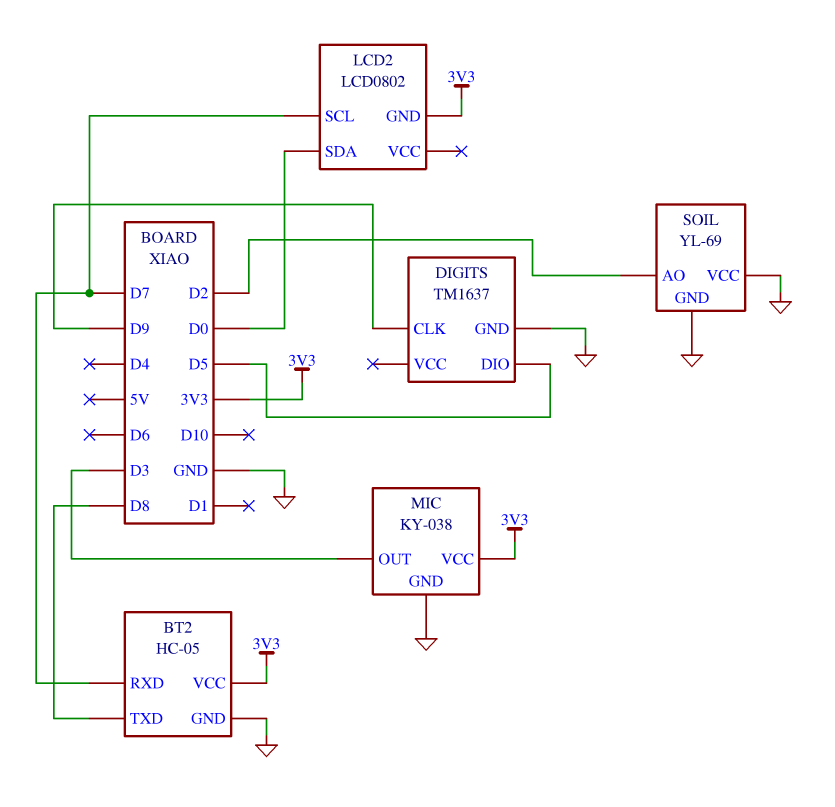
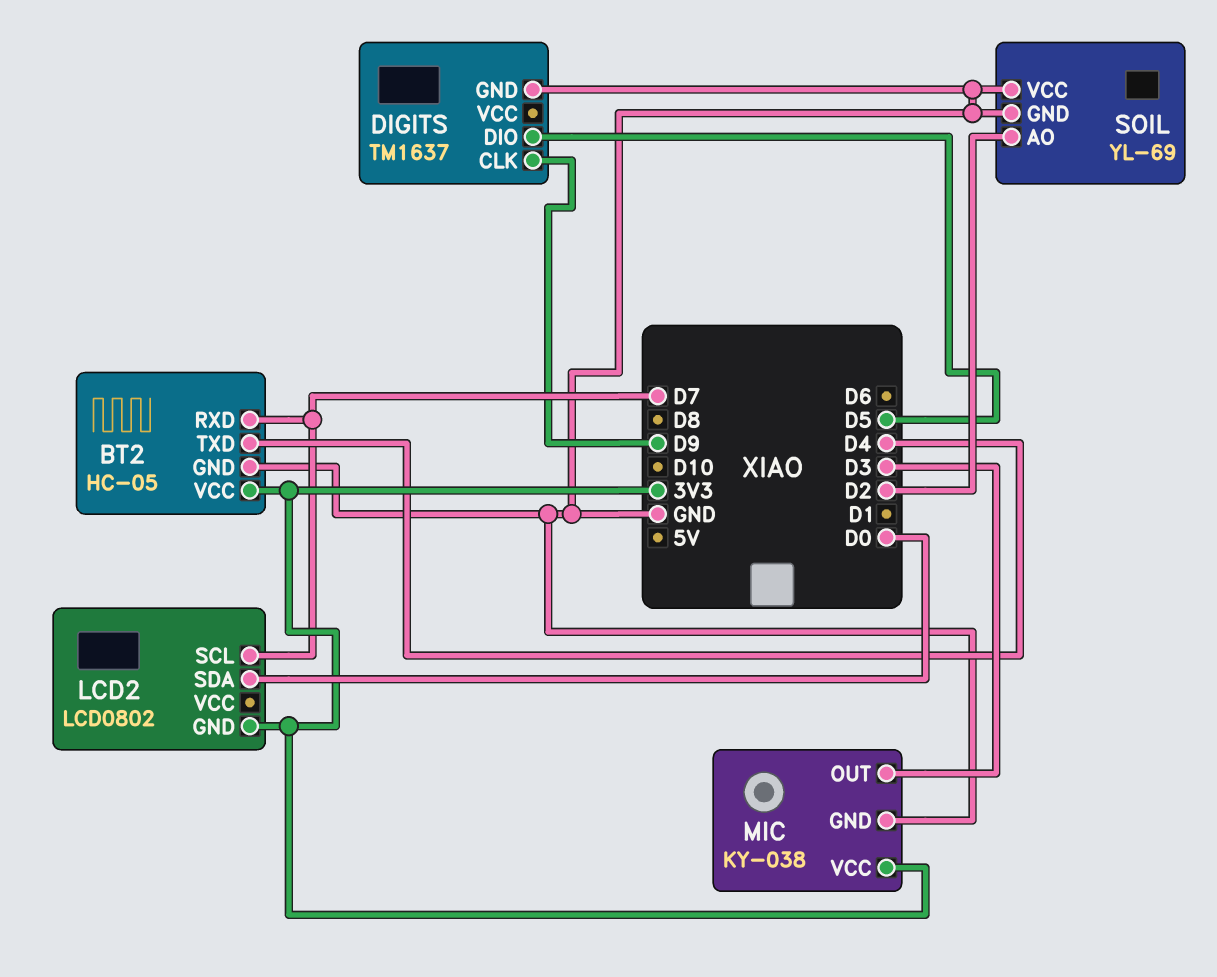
BT2 pin TXD: D8 -> D4

